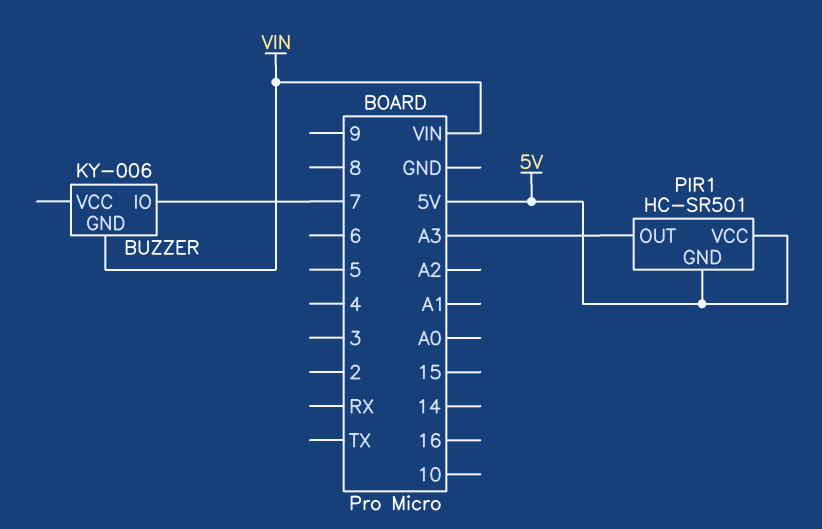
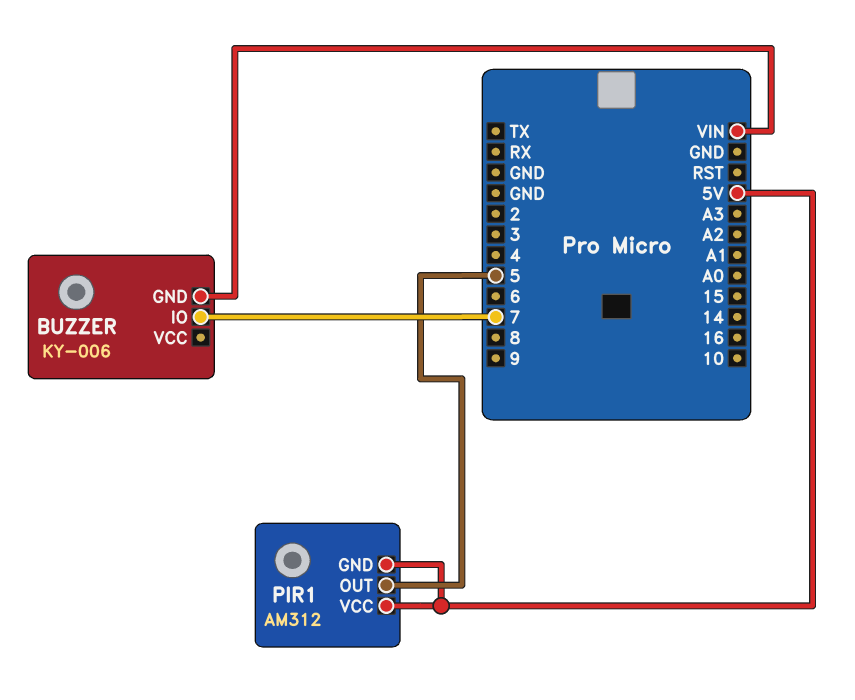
PIR1: HC-SR501 -> AM312
PIR1 pin OUT: A3 -> 5

